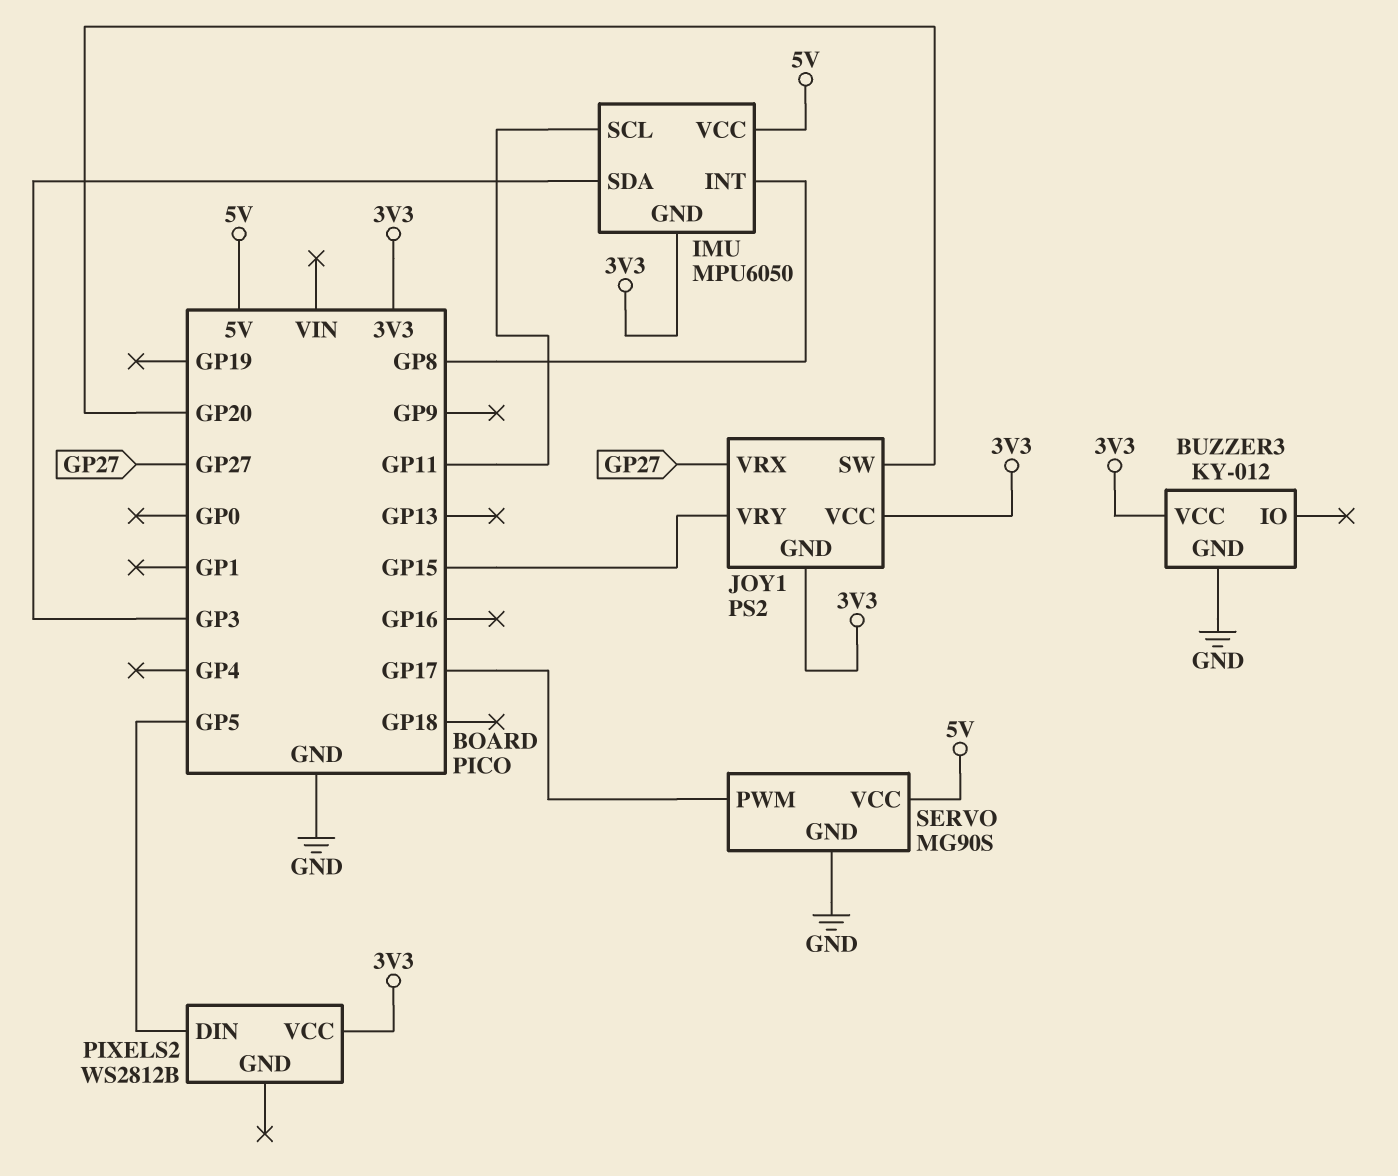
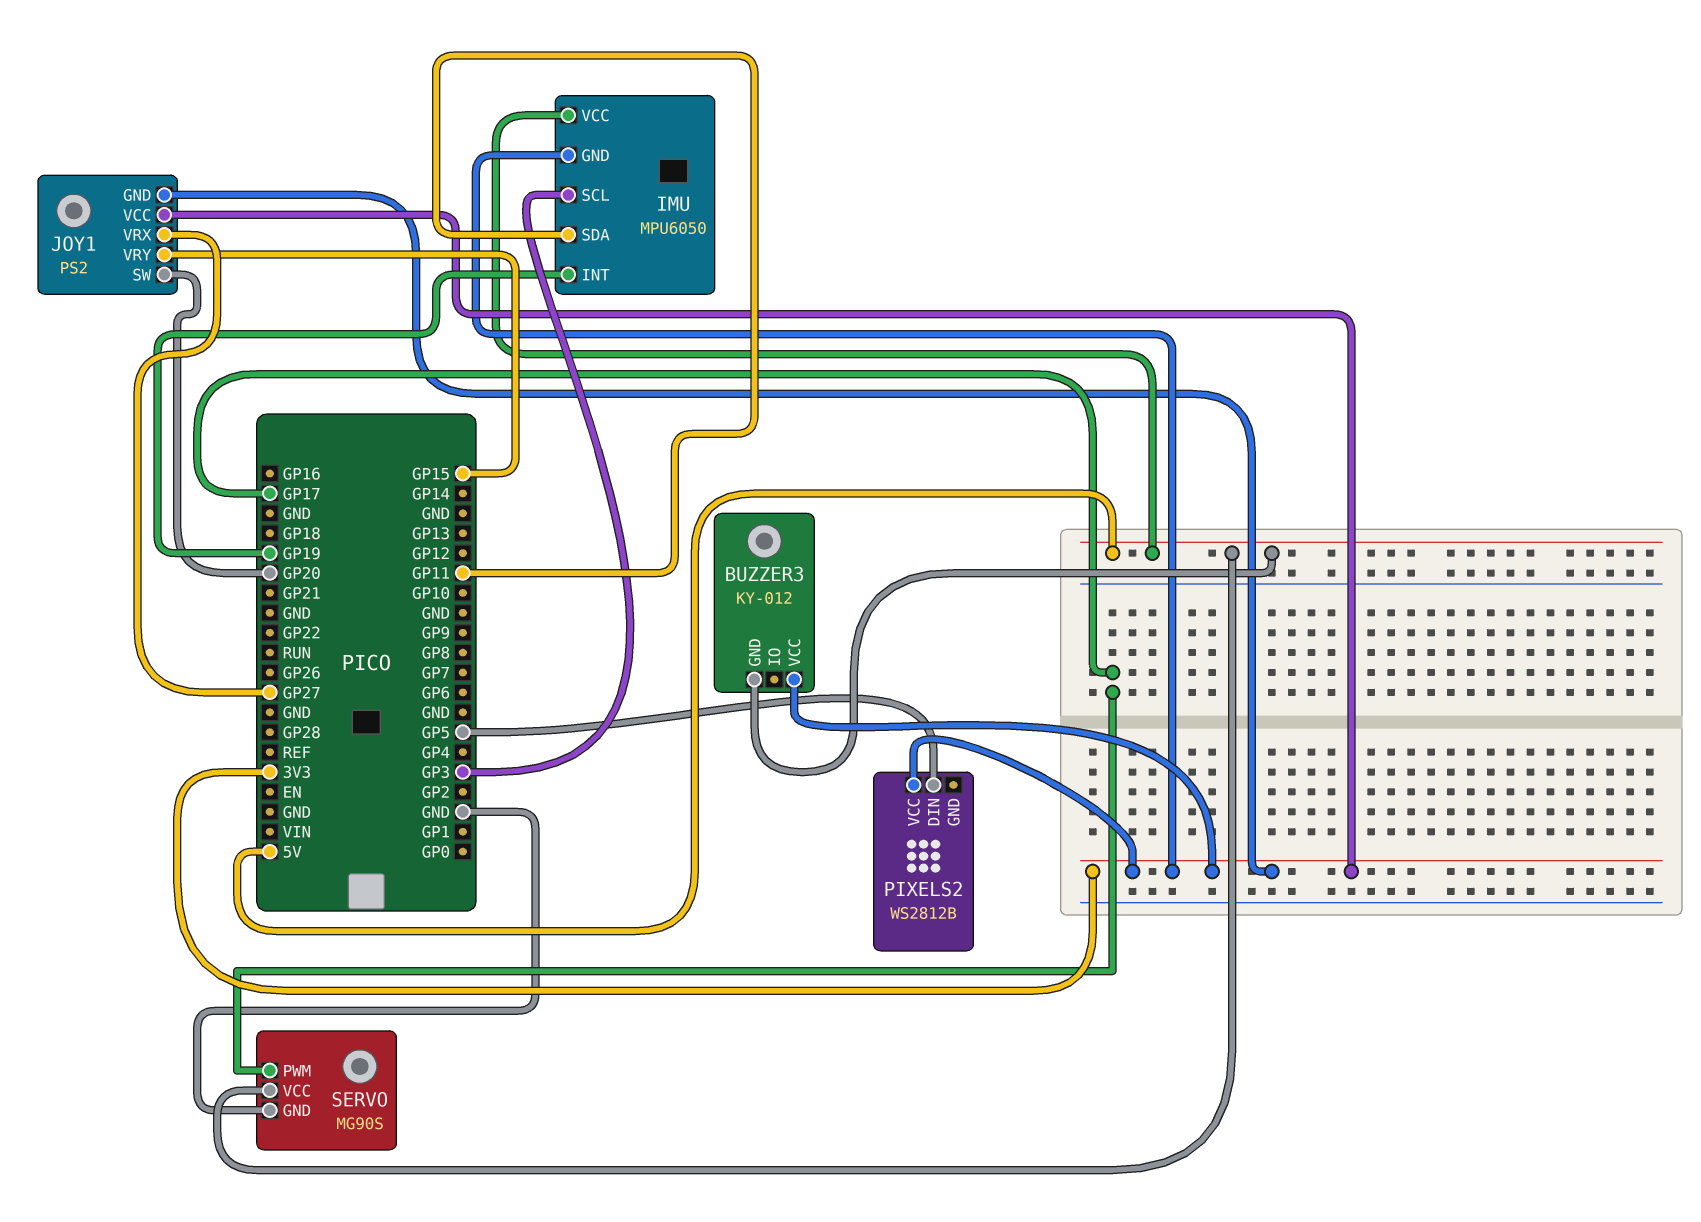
BUZZER3 pin GND: GND -> 5V
IMU pin INT: GP8 -> GP19
IMU pin SCL: GP11 -> GP3
IMU pin SDA: GP3 -> GP11

